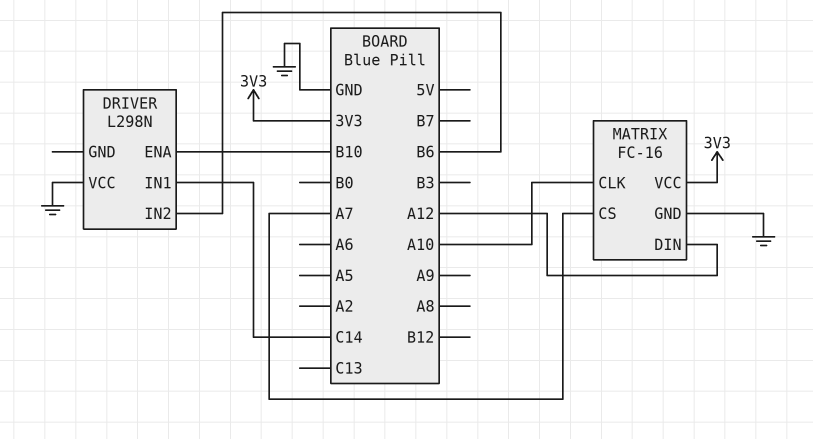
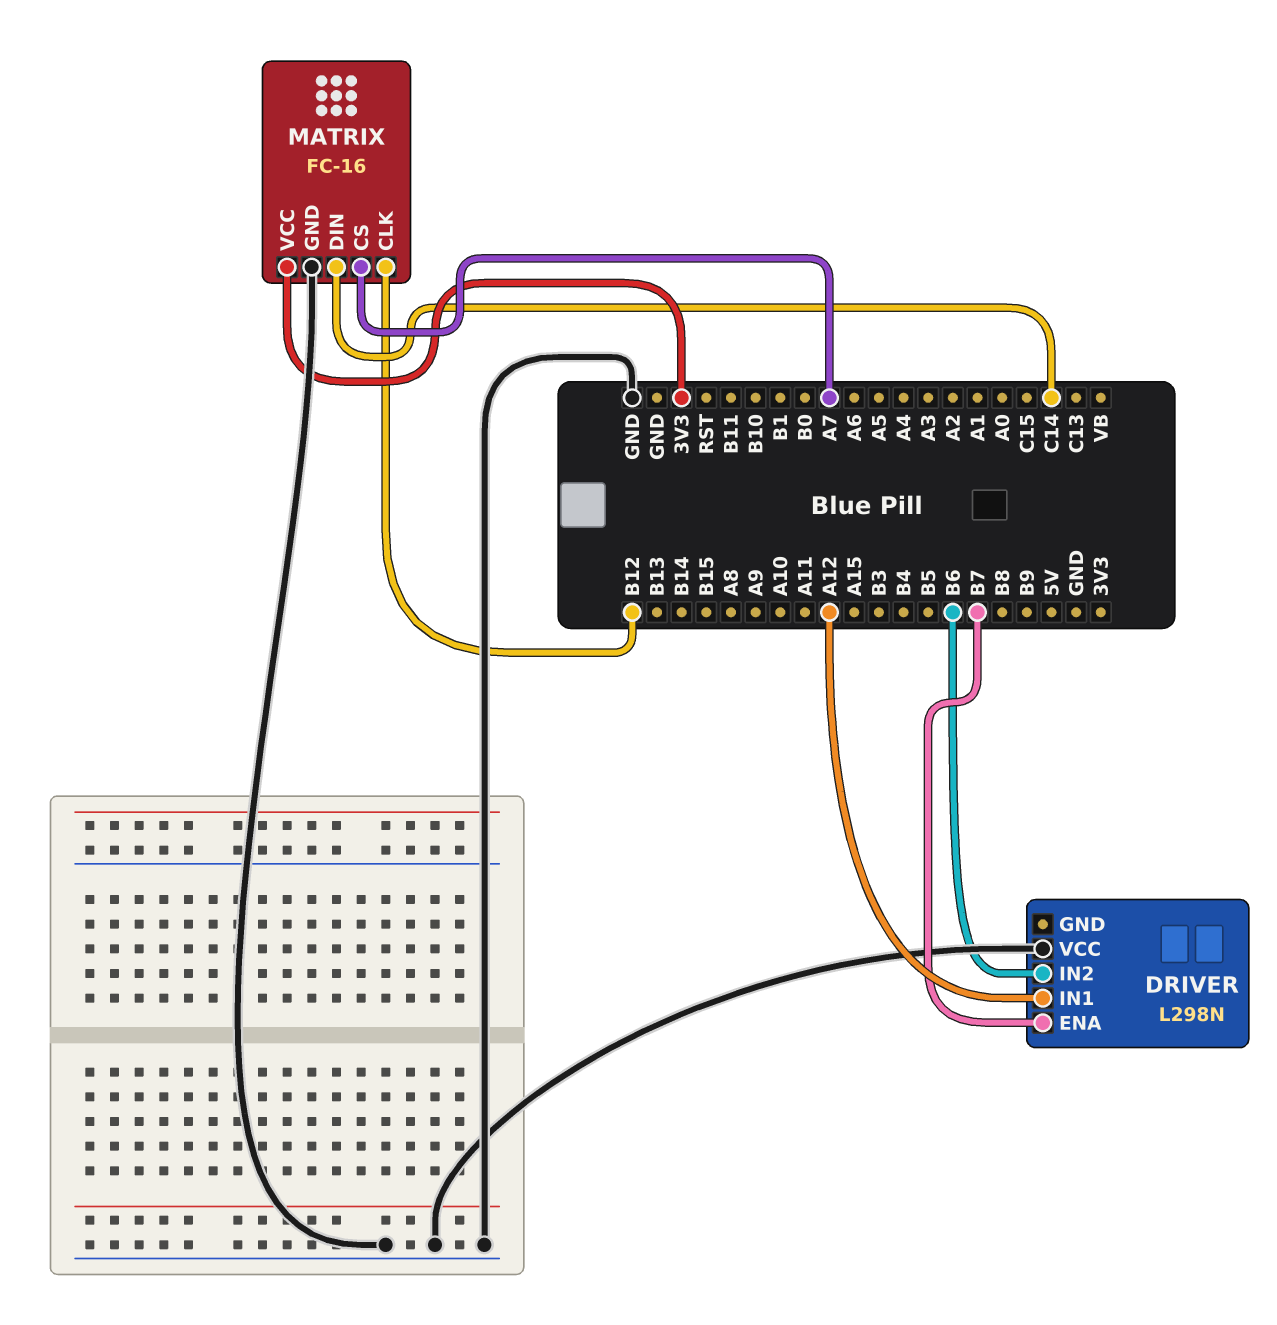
DRIVER pin ENA: B10 -> B7
DRIVER pin IN1: C14 -> A12
MATRIX pin CLK: A10 -> B12
MATRIX pin DIN: A12 -> C14

